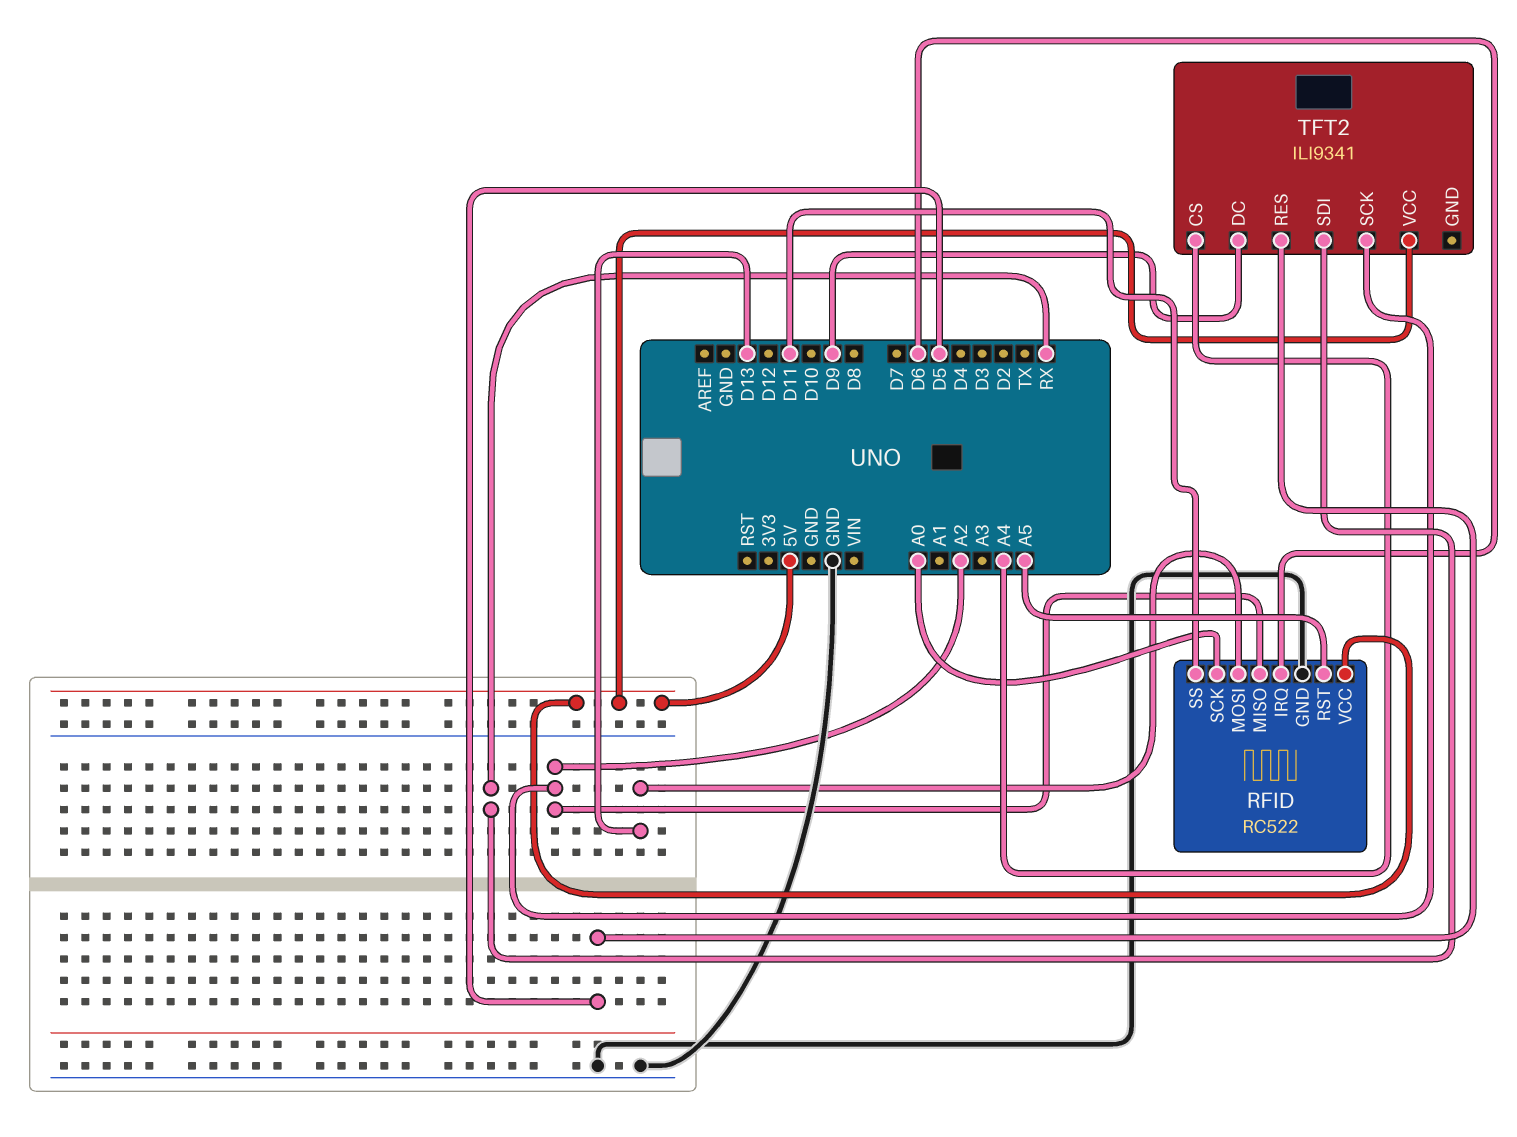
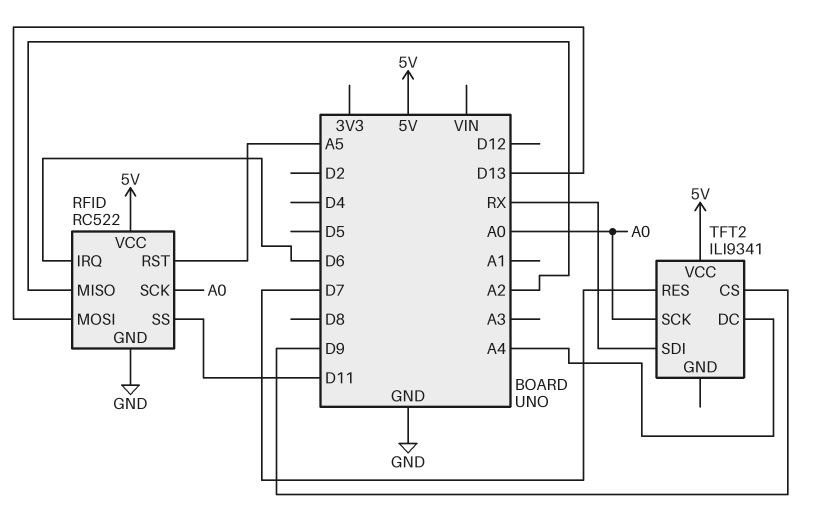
TFT2 pin CS: A4 -> D9
TFT2 pin DC: D9 -> A4
TFT2 pin RES: D5 -> D7
TFT2 pin SCK: A2 -> A0

